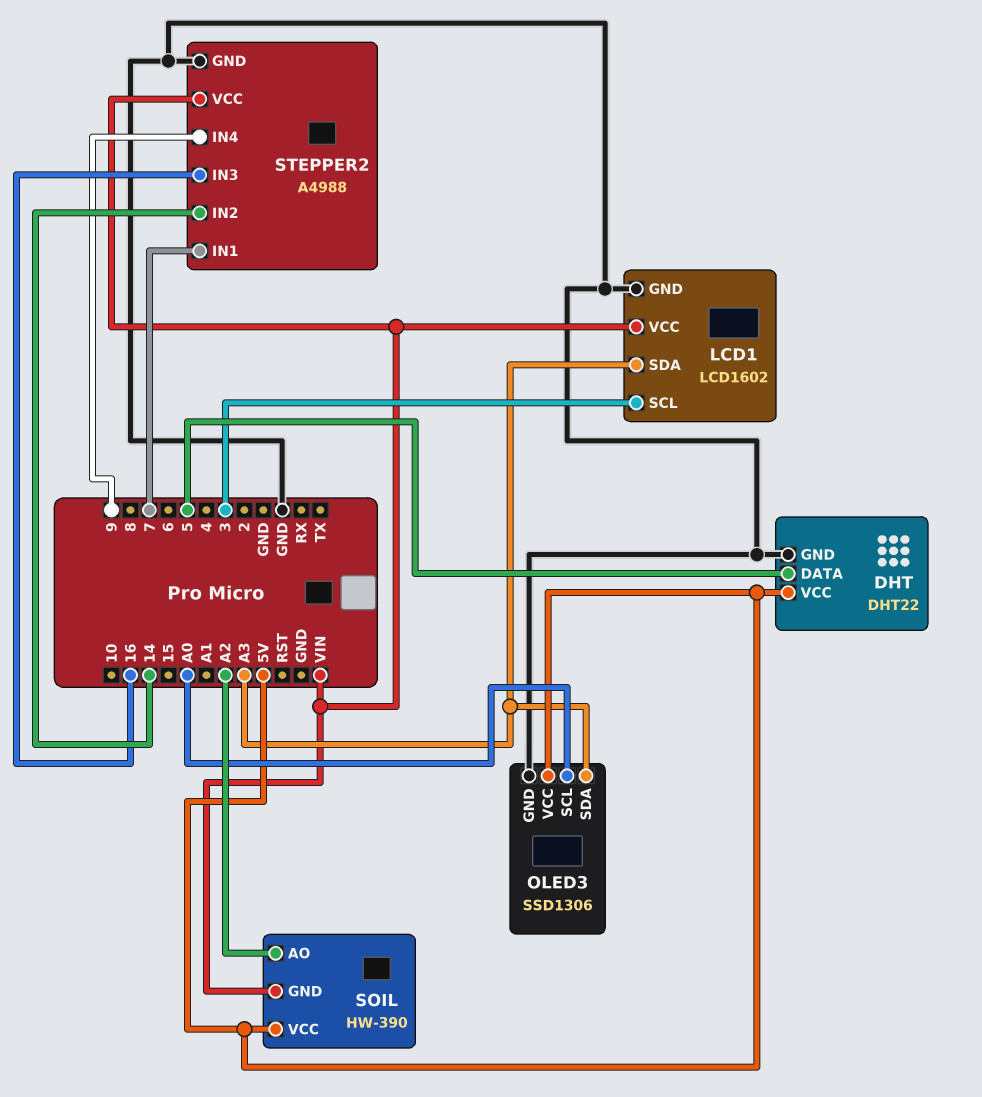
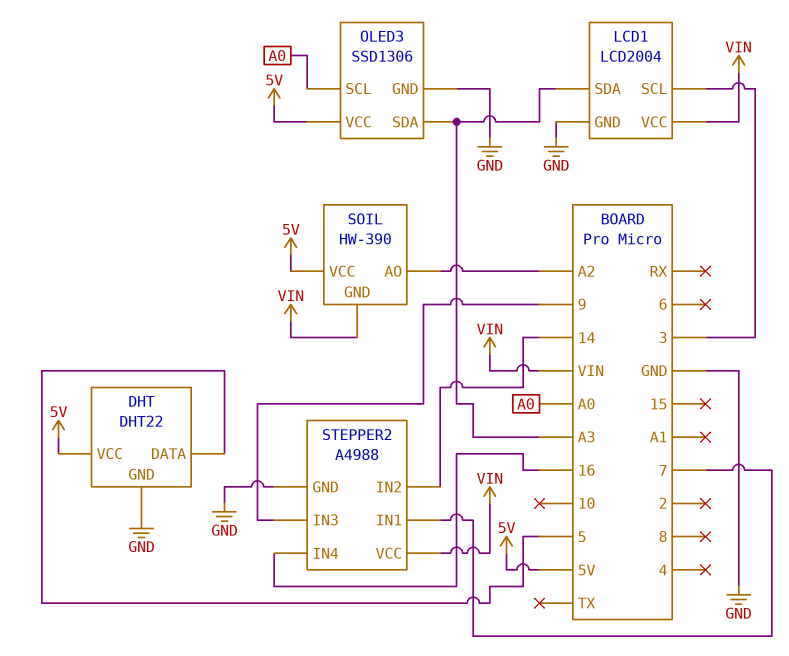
LCD1: LCD1602 -> LCD2004
STEPPER2 pin IN3: 16 -> 9
STEPPER2 pin IN4: 9 -> 16

